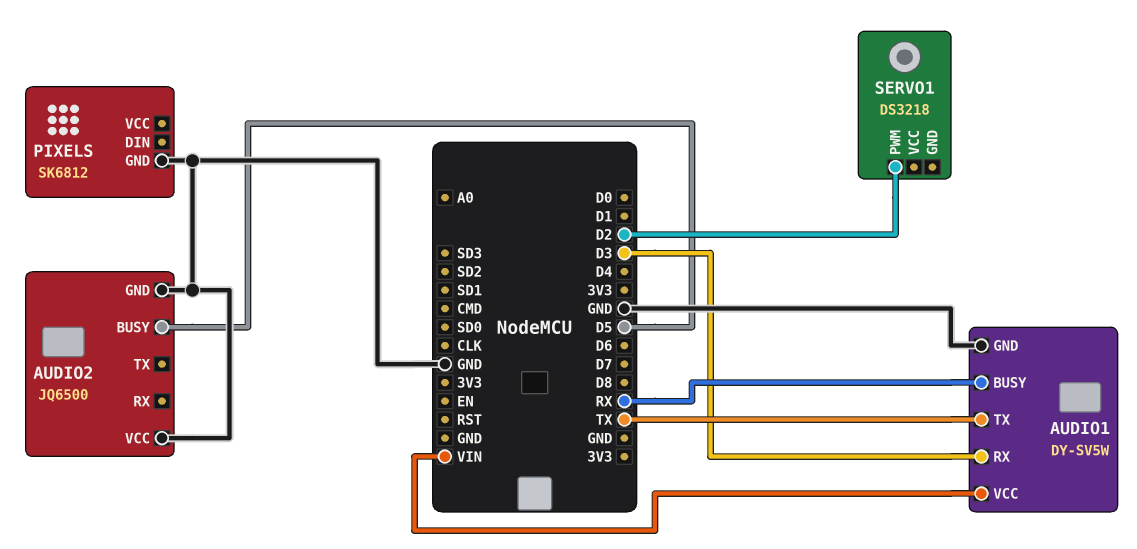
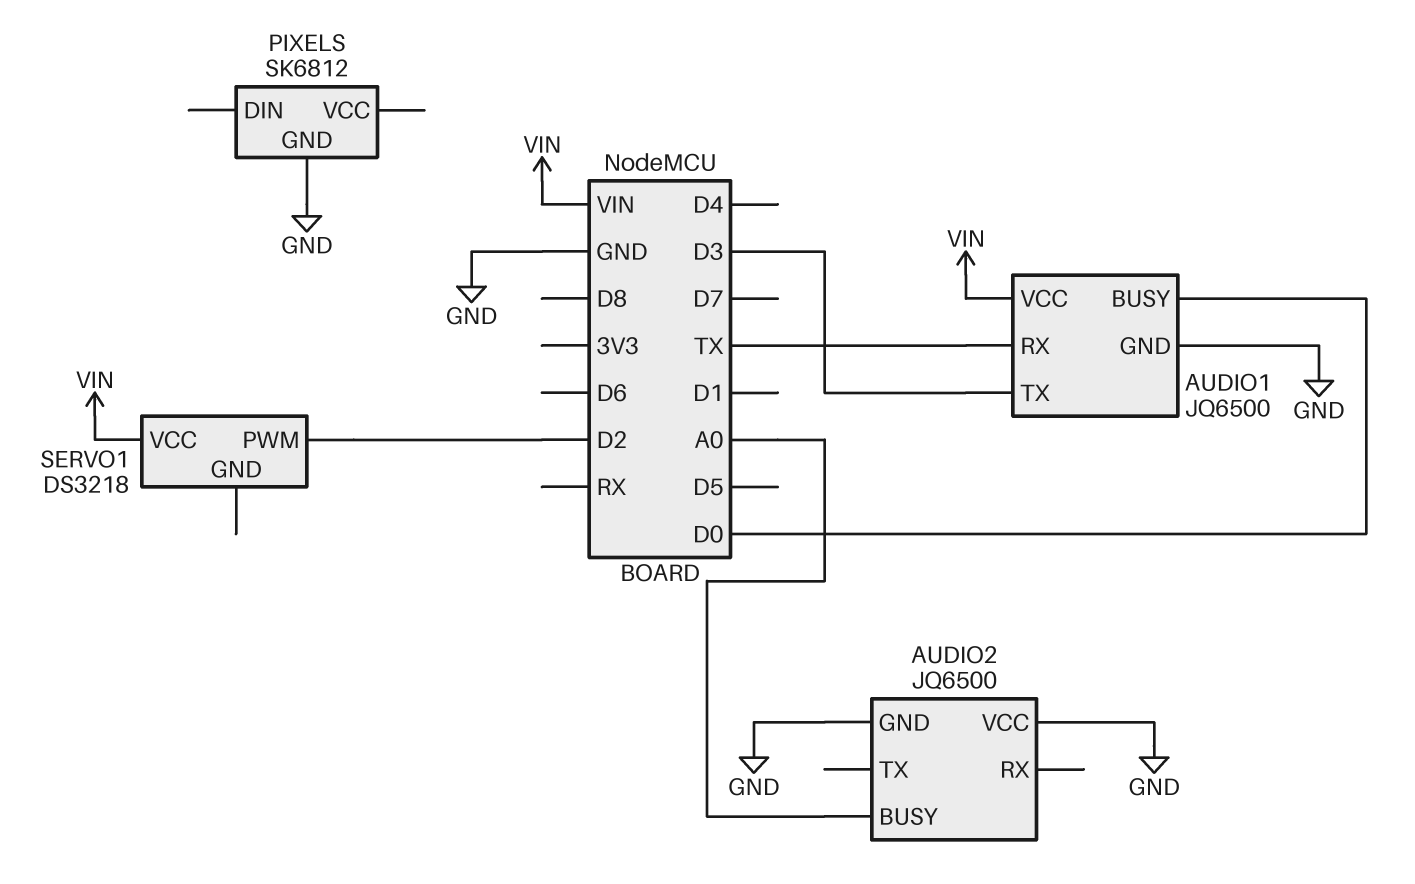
AUDIO1: DY-SV5W -> JQ6500
AUDIO1 pin BUSY: RX -> D0
AUDIO1 pin RX: D3 -> TX
AUDIO1 pin TX: TX -> D3
AUDIO2 pin BUSY: D5 -> A0
SERVO1 pin VCC: none -> VIN

